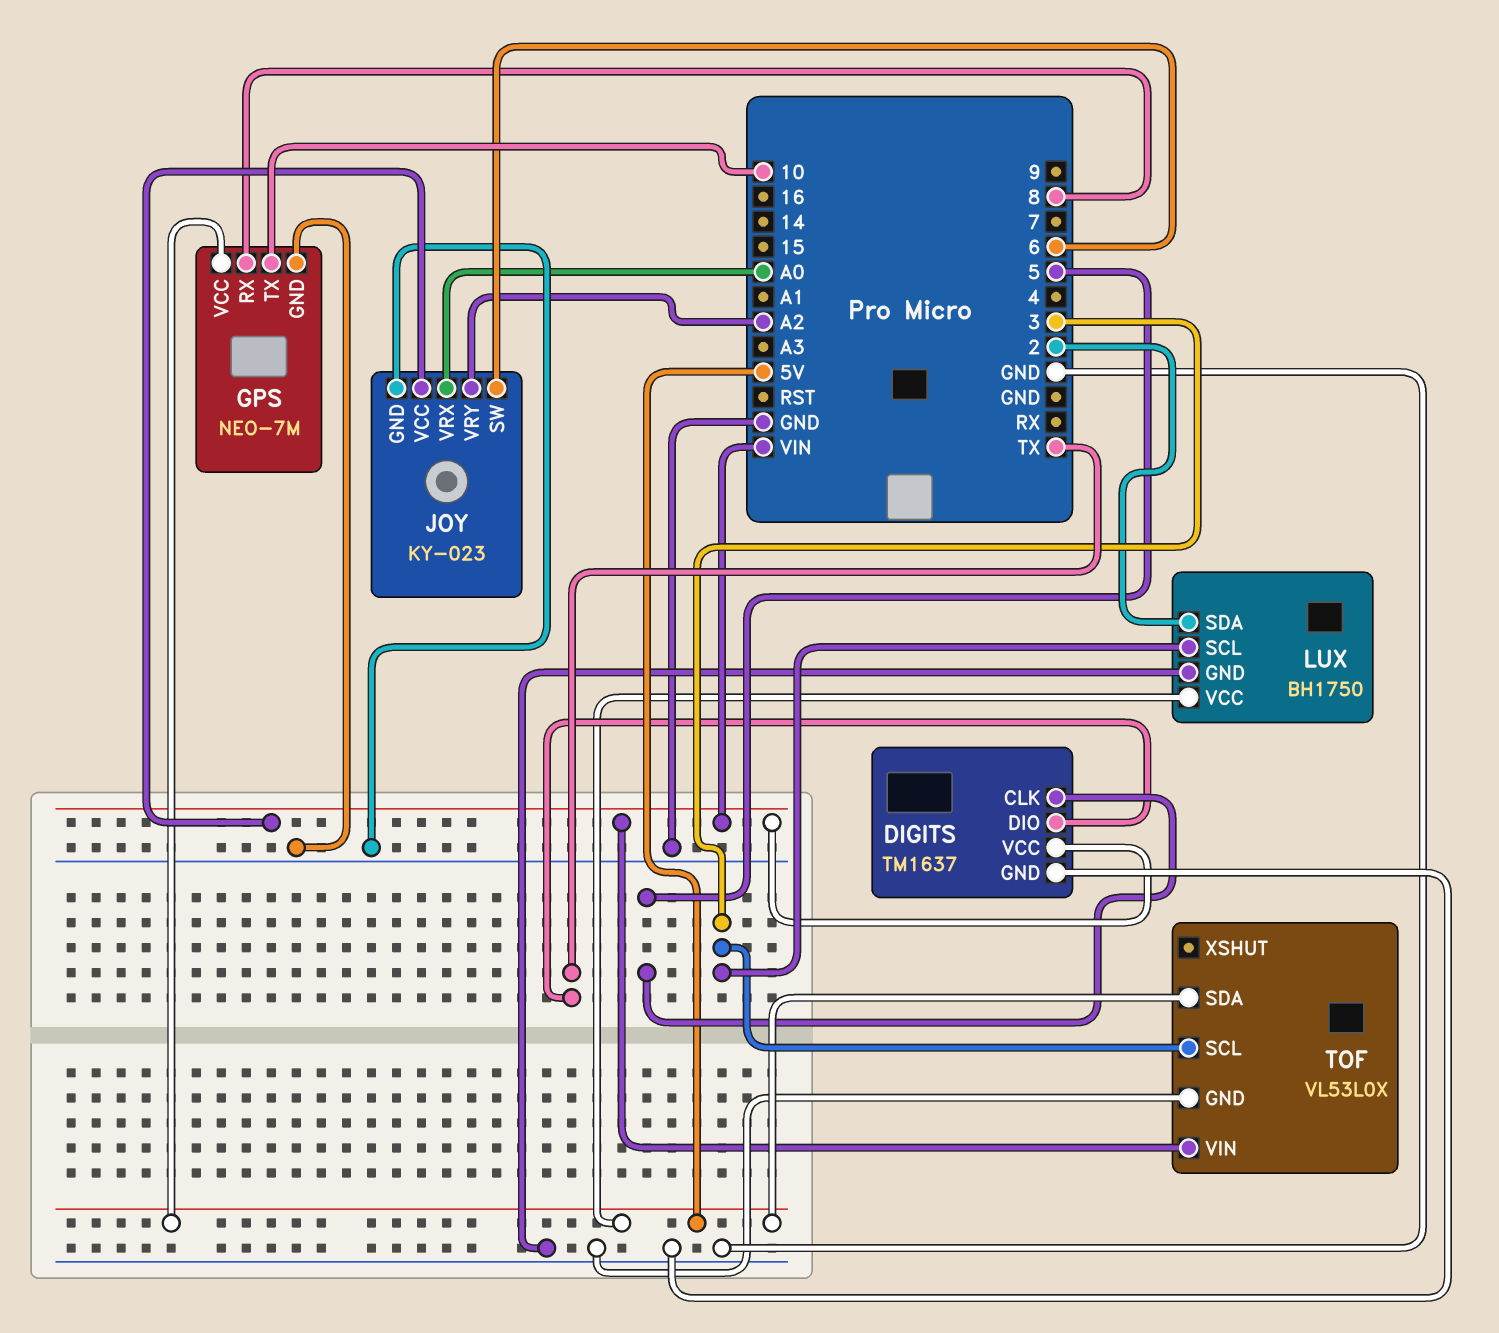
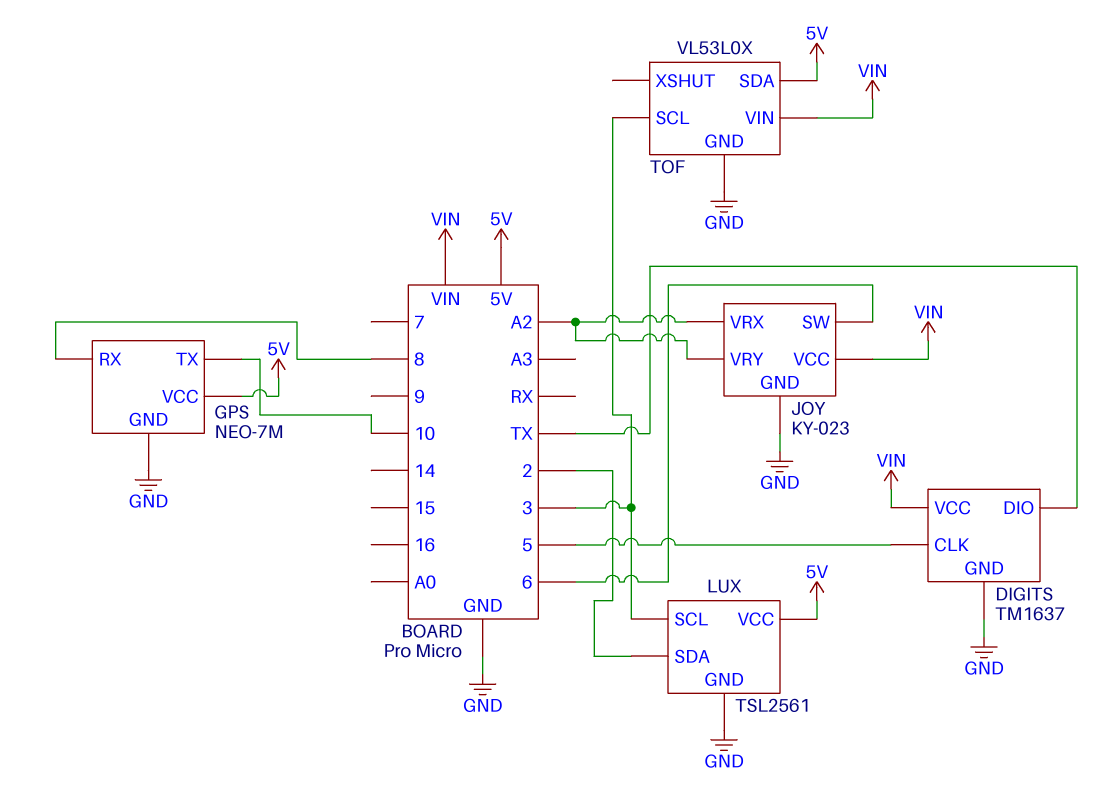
JOY pin VRX: A0 -> A2
LUX: BH1750 -> TSL2561

